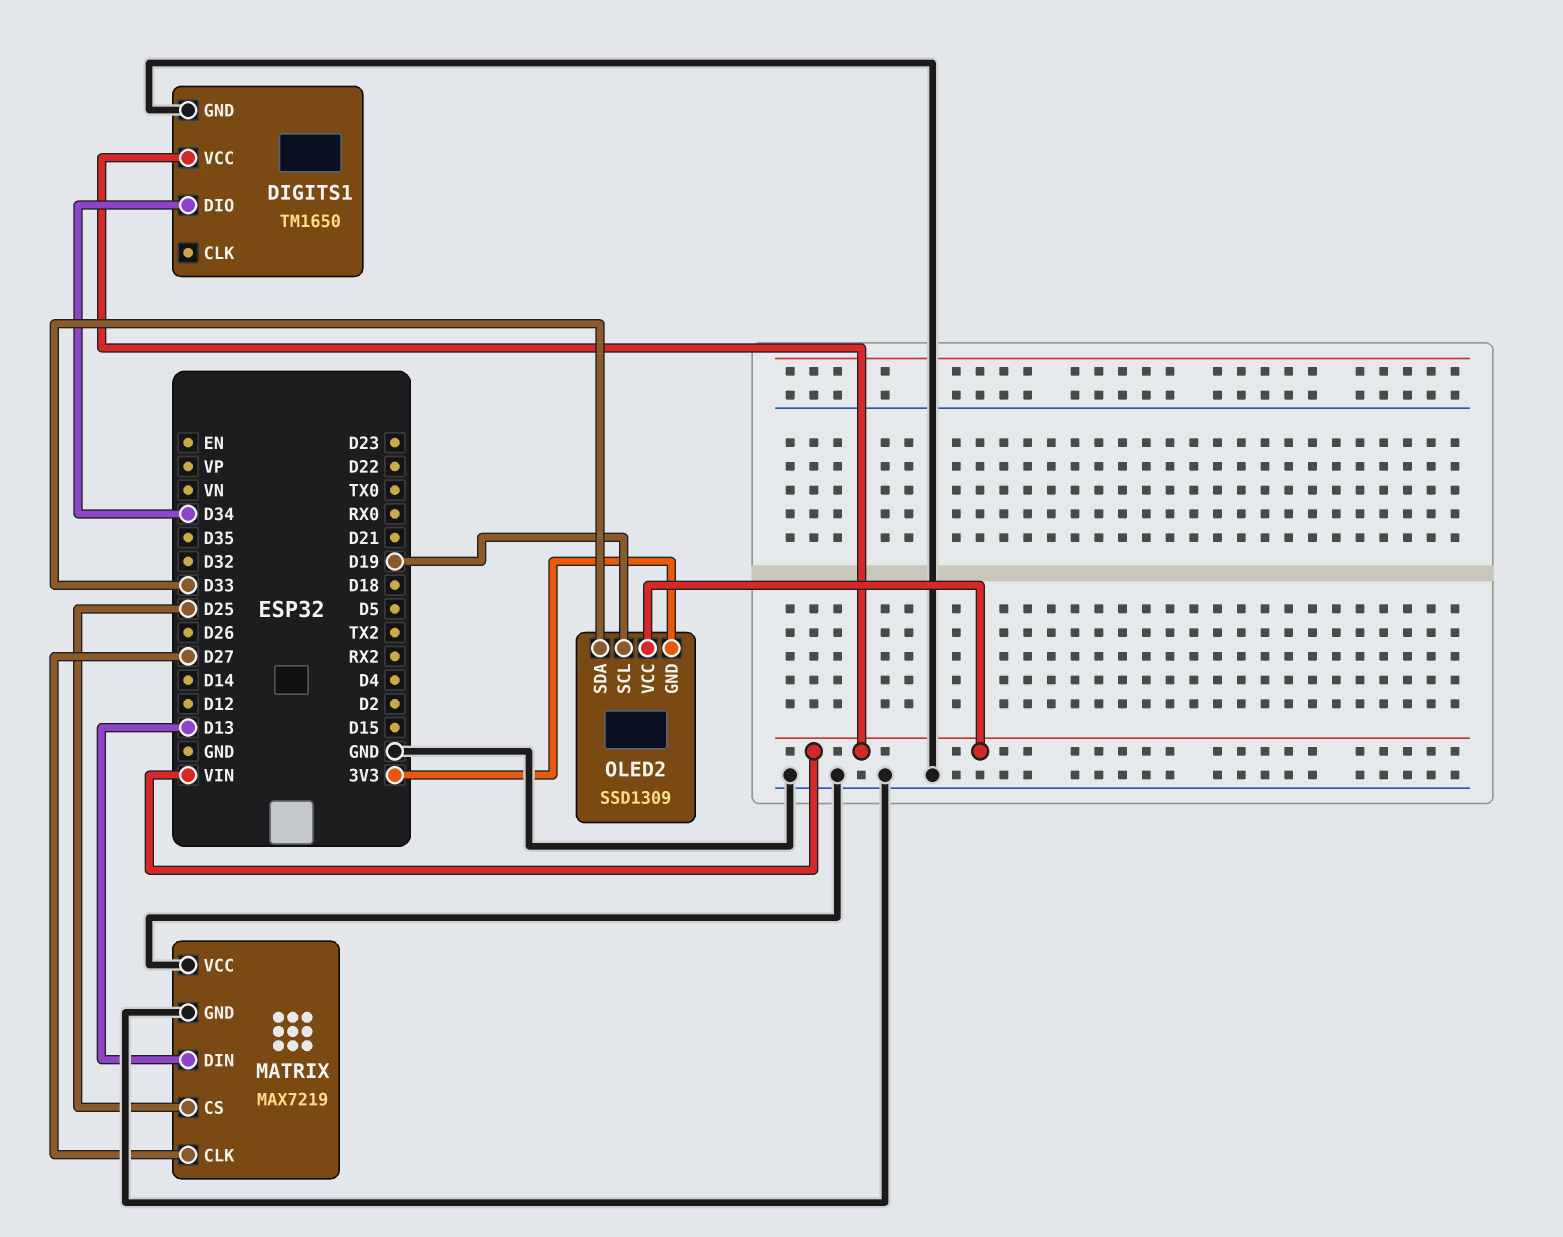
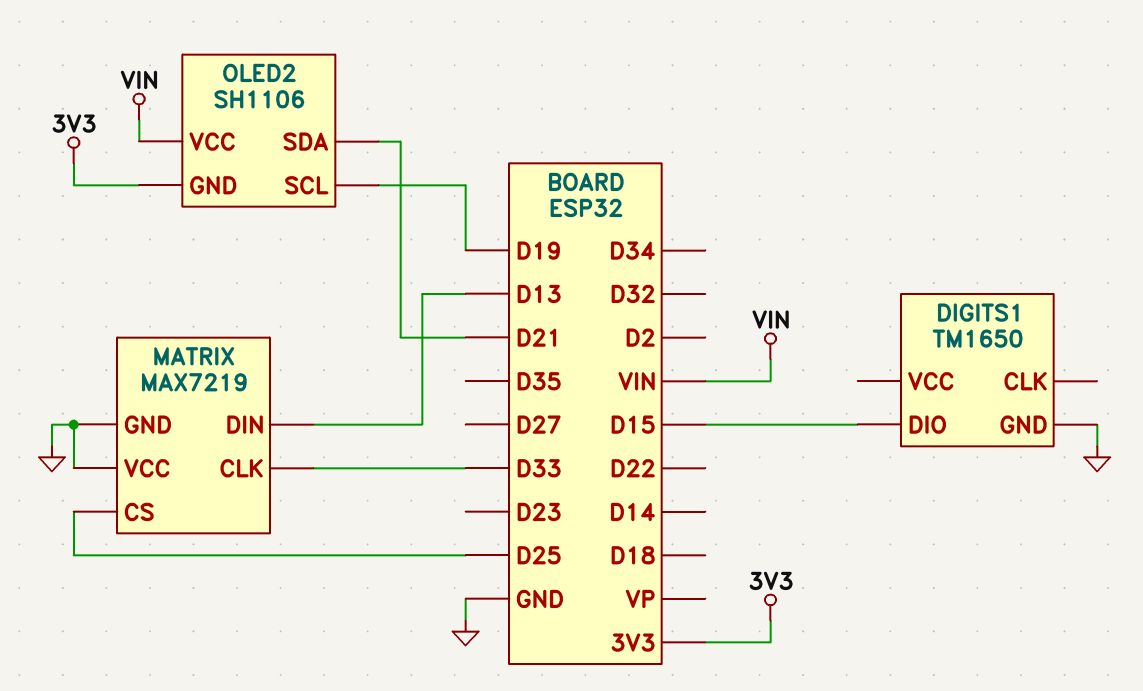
DIGITS1 pin DIO: D34 -> D15
DIGITS1 pin VCC: VIN -> none
MATRIX pin CLK: D27 -> D33
OLED2: SSD1309 -> SH1106
OLED2 pin SDA: D33 -> D21

